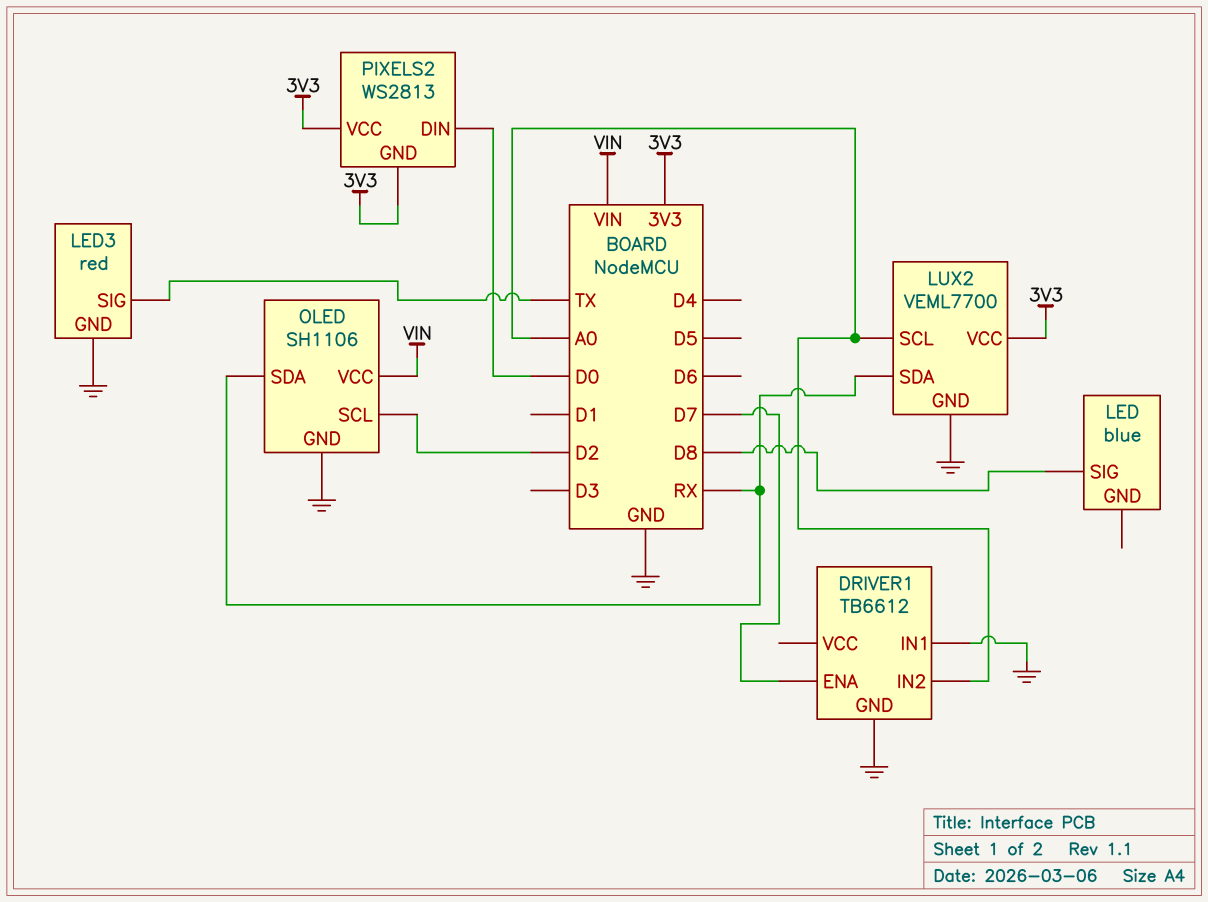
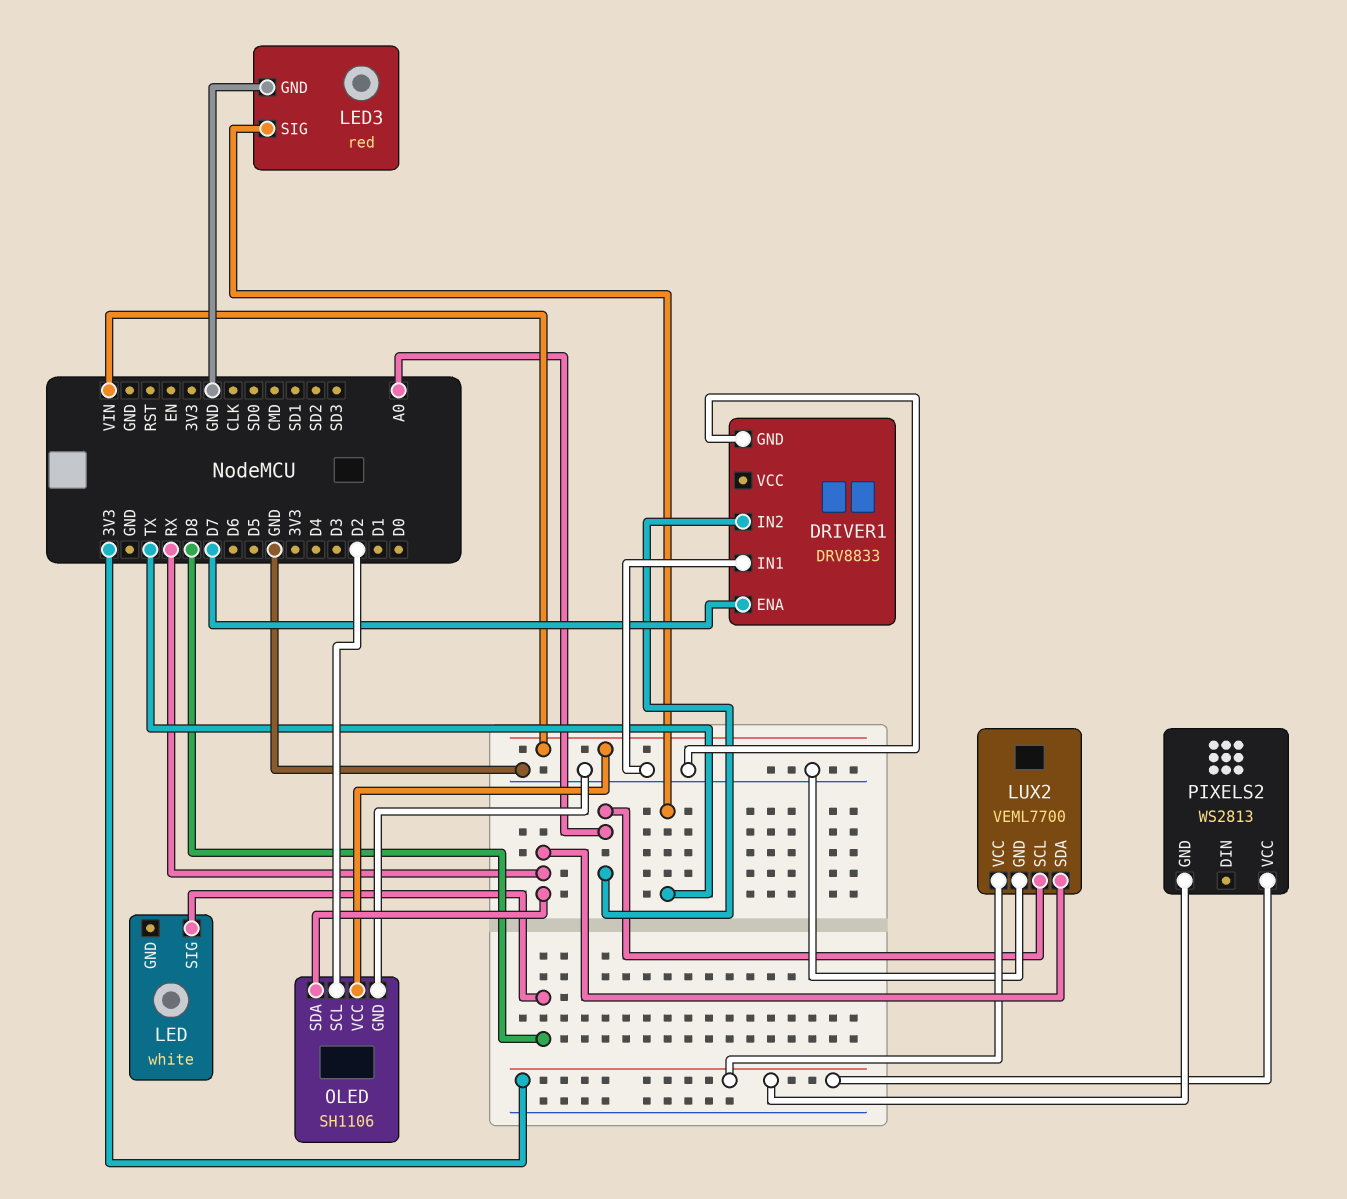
DRIVER1: TB6612 -> DRV8833
LED: blue -> white
PIXELS2 pin DIN: D0 -> none

